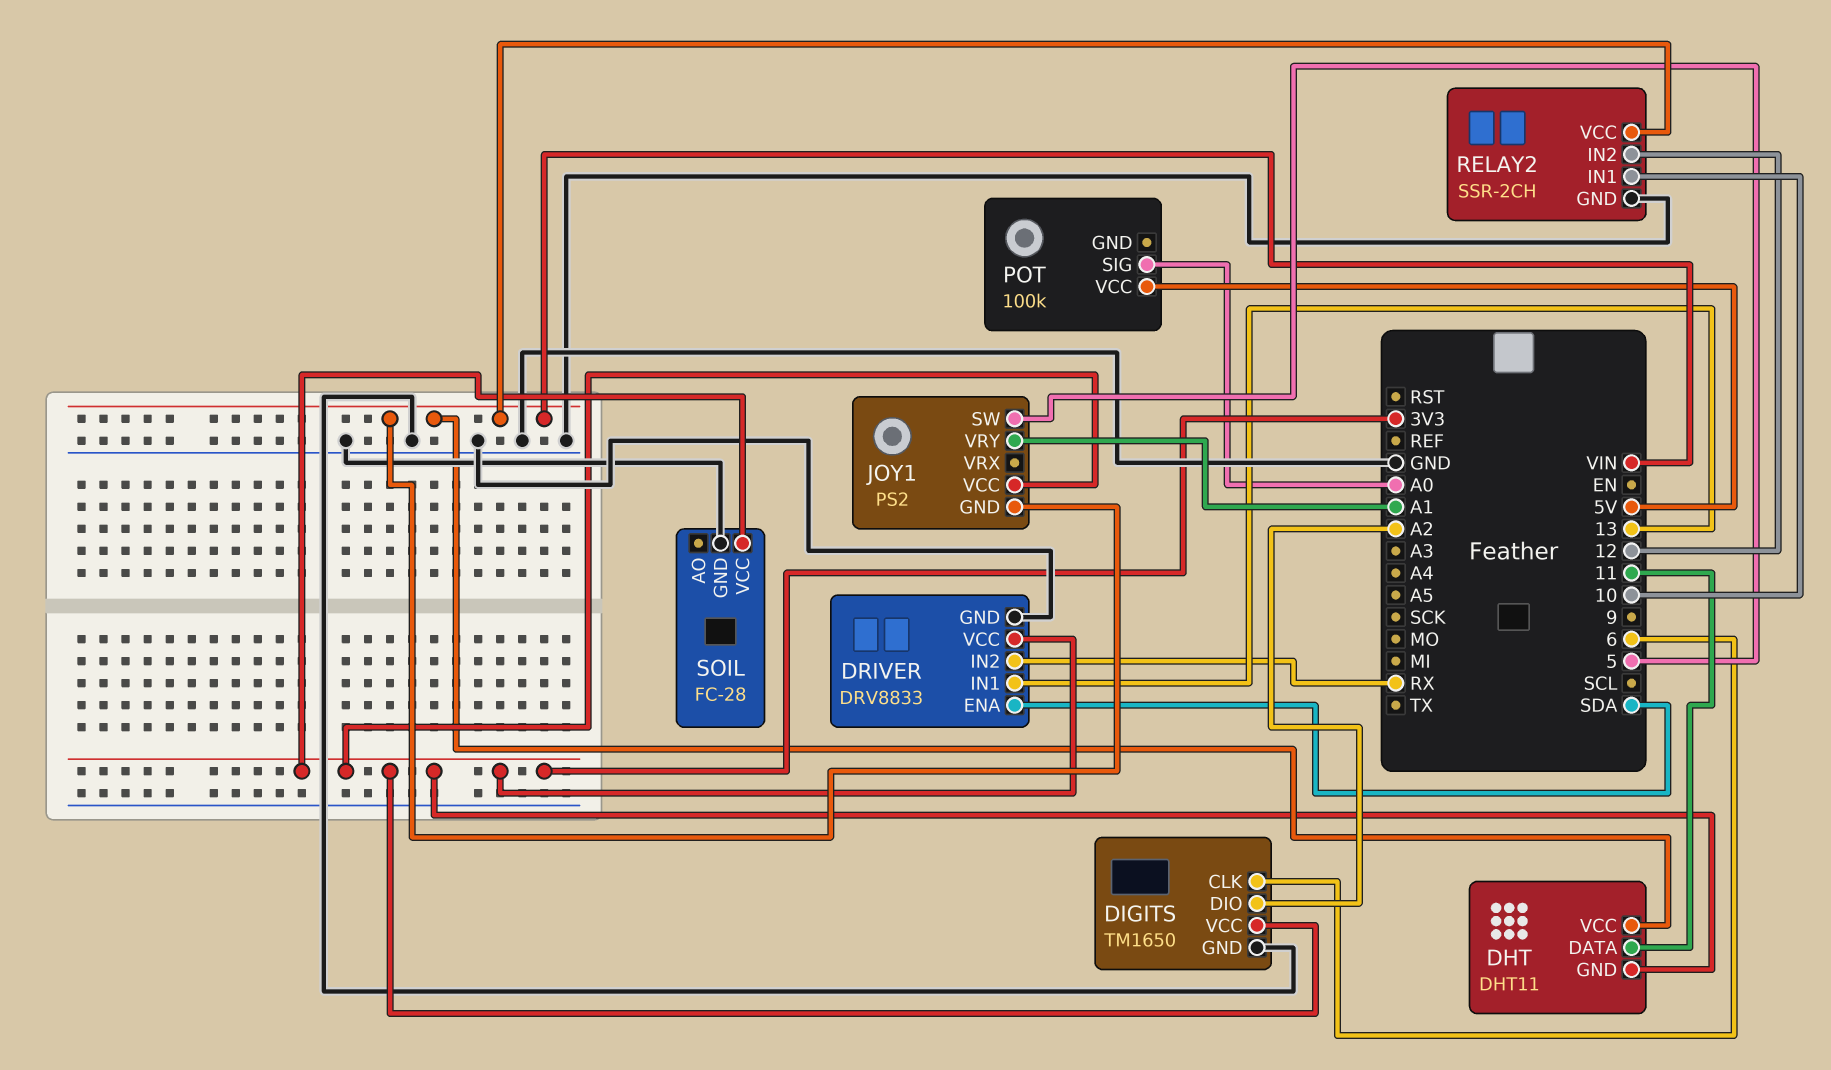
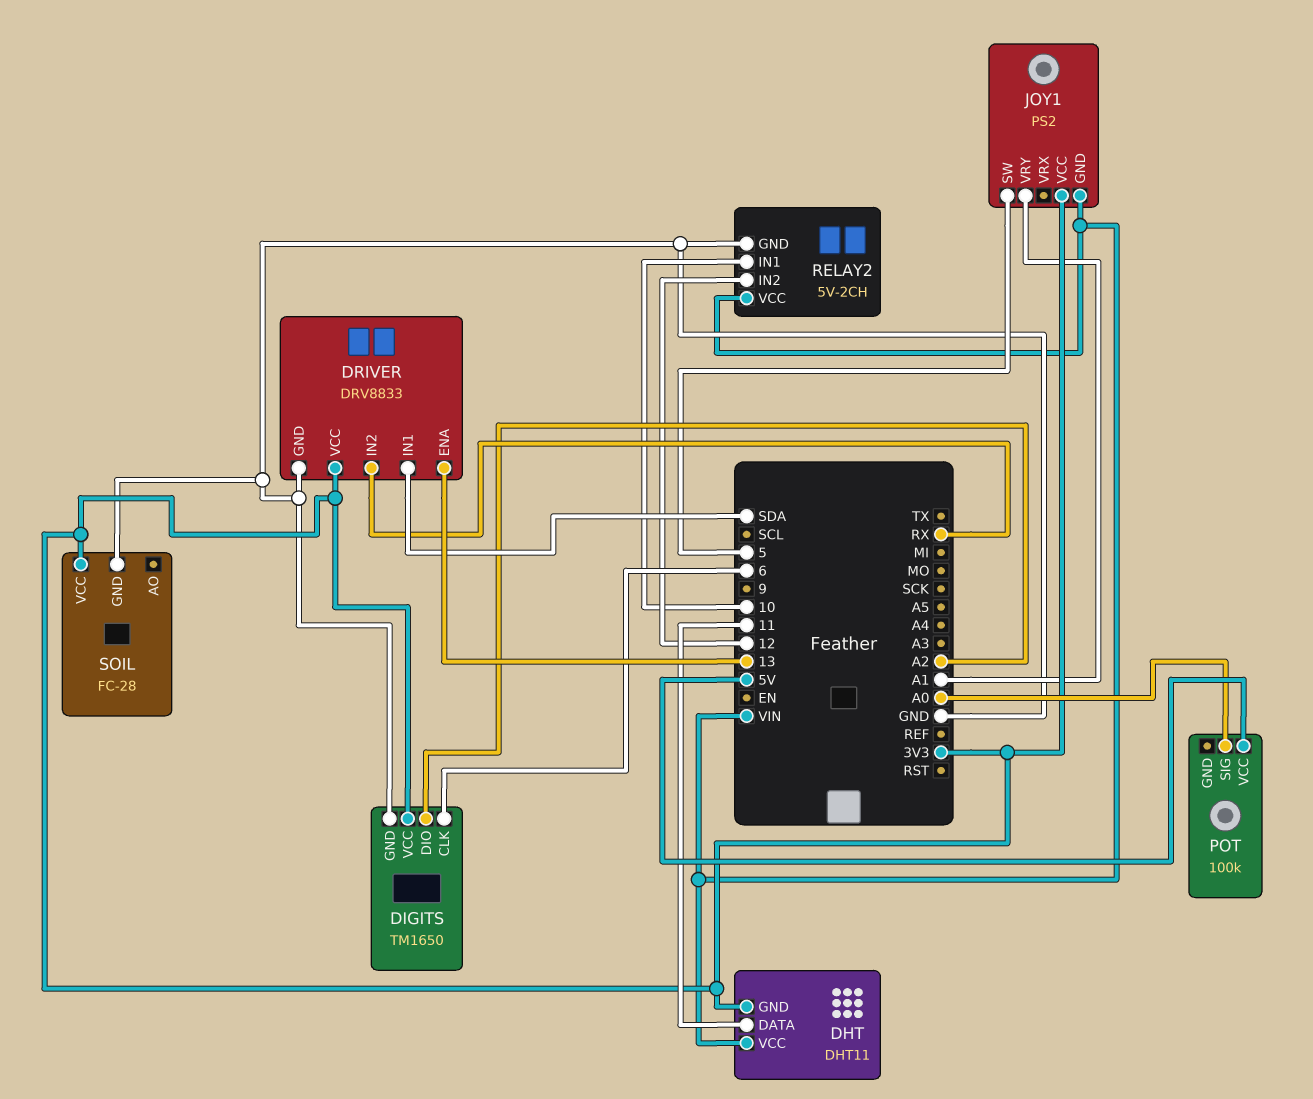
DRIVER pin ENA: SDA -> 13
DRIVER pin IN1: 13 -> SDA
RELAY2: SSR-2CH -> 5V-2CH

